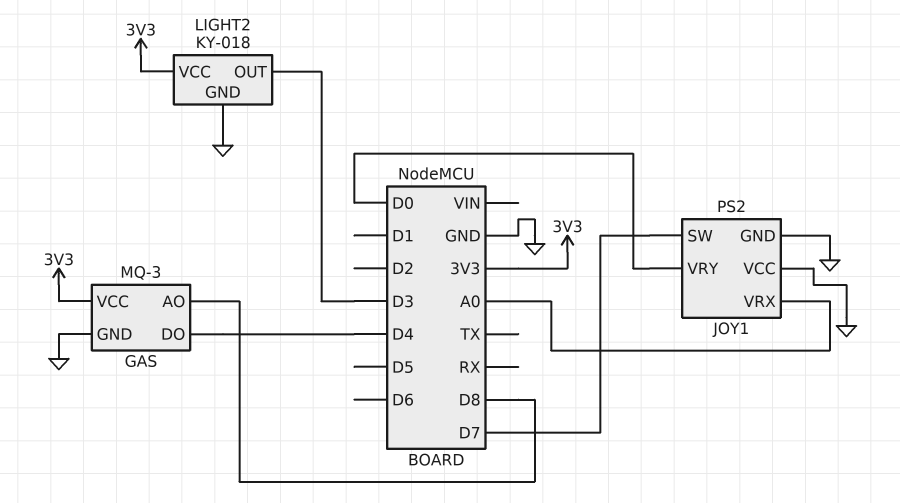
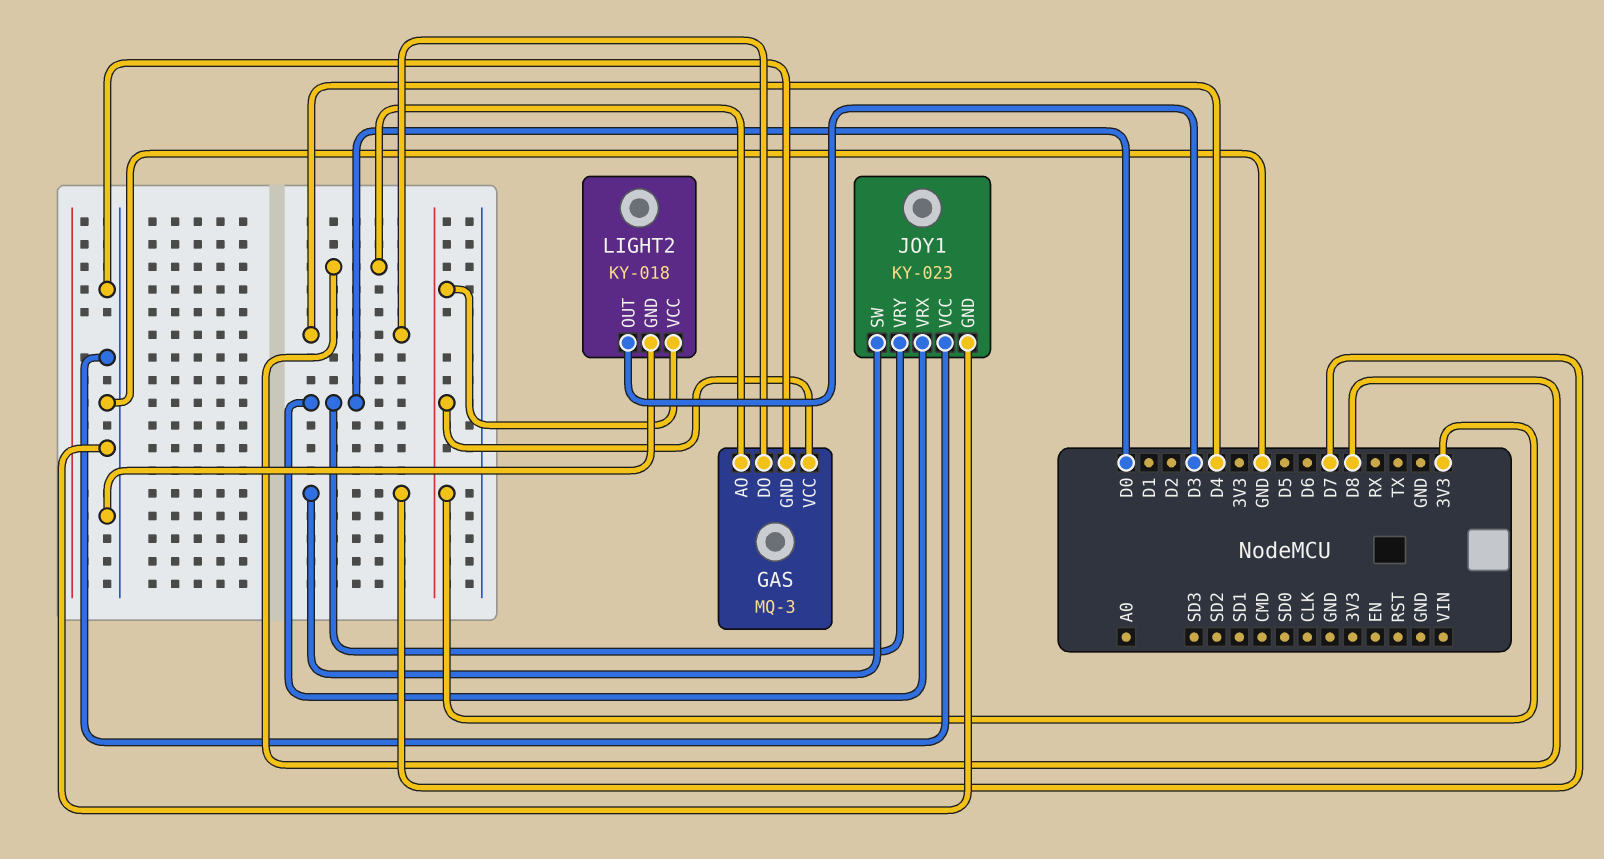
JOY1: PS2 -> KY-023
JOY1 pin VRX: A0 -> D0

